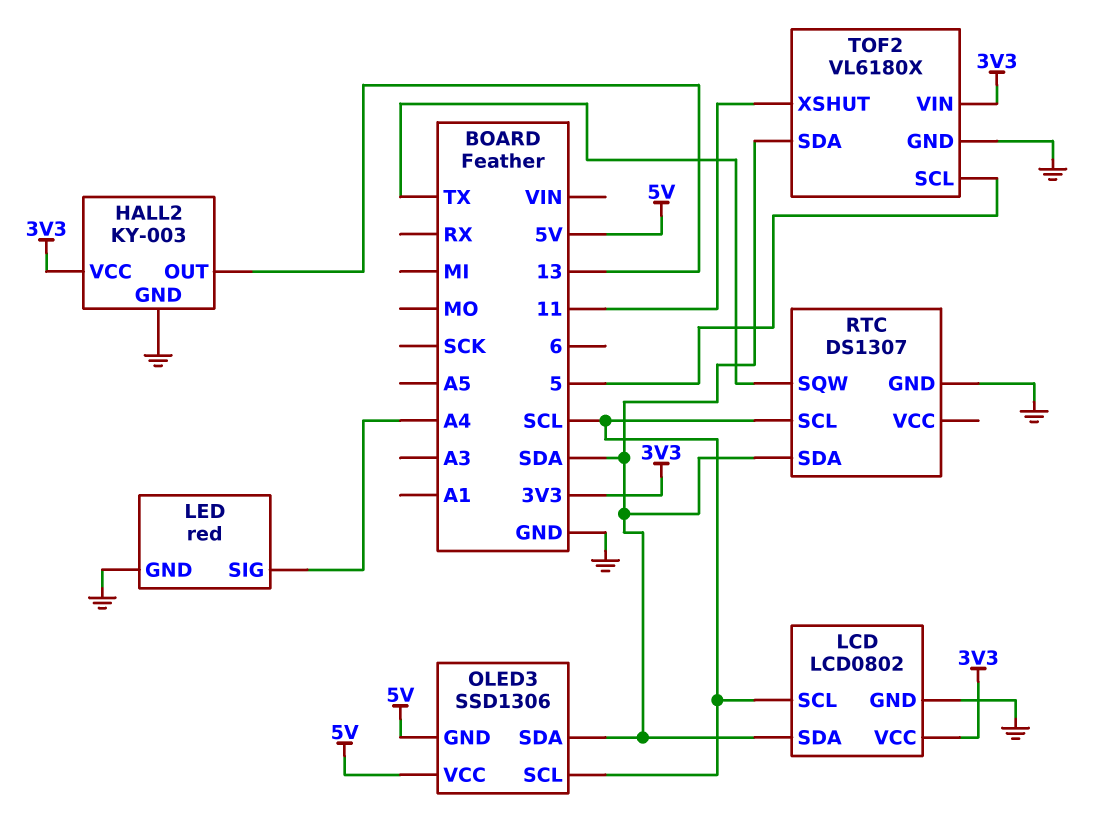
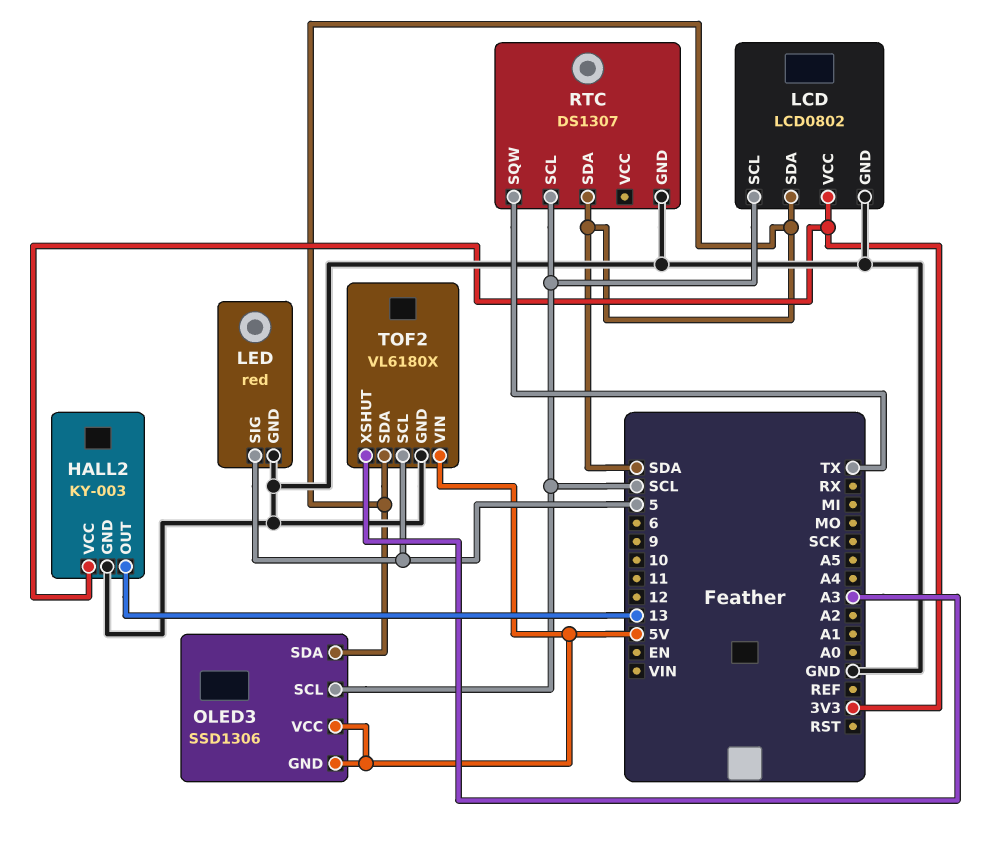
LED pin SIG: A4 -> 5
TOF2 pin VIN: 3V3 -> 5V
TOF2 pin XSHUT: 11 -> A3

